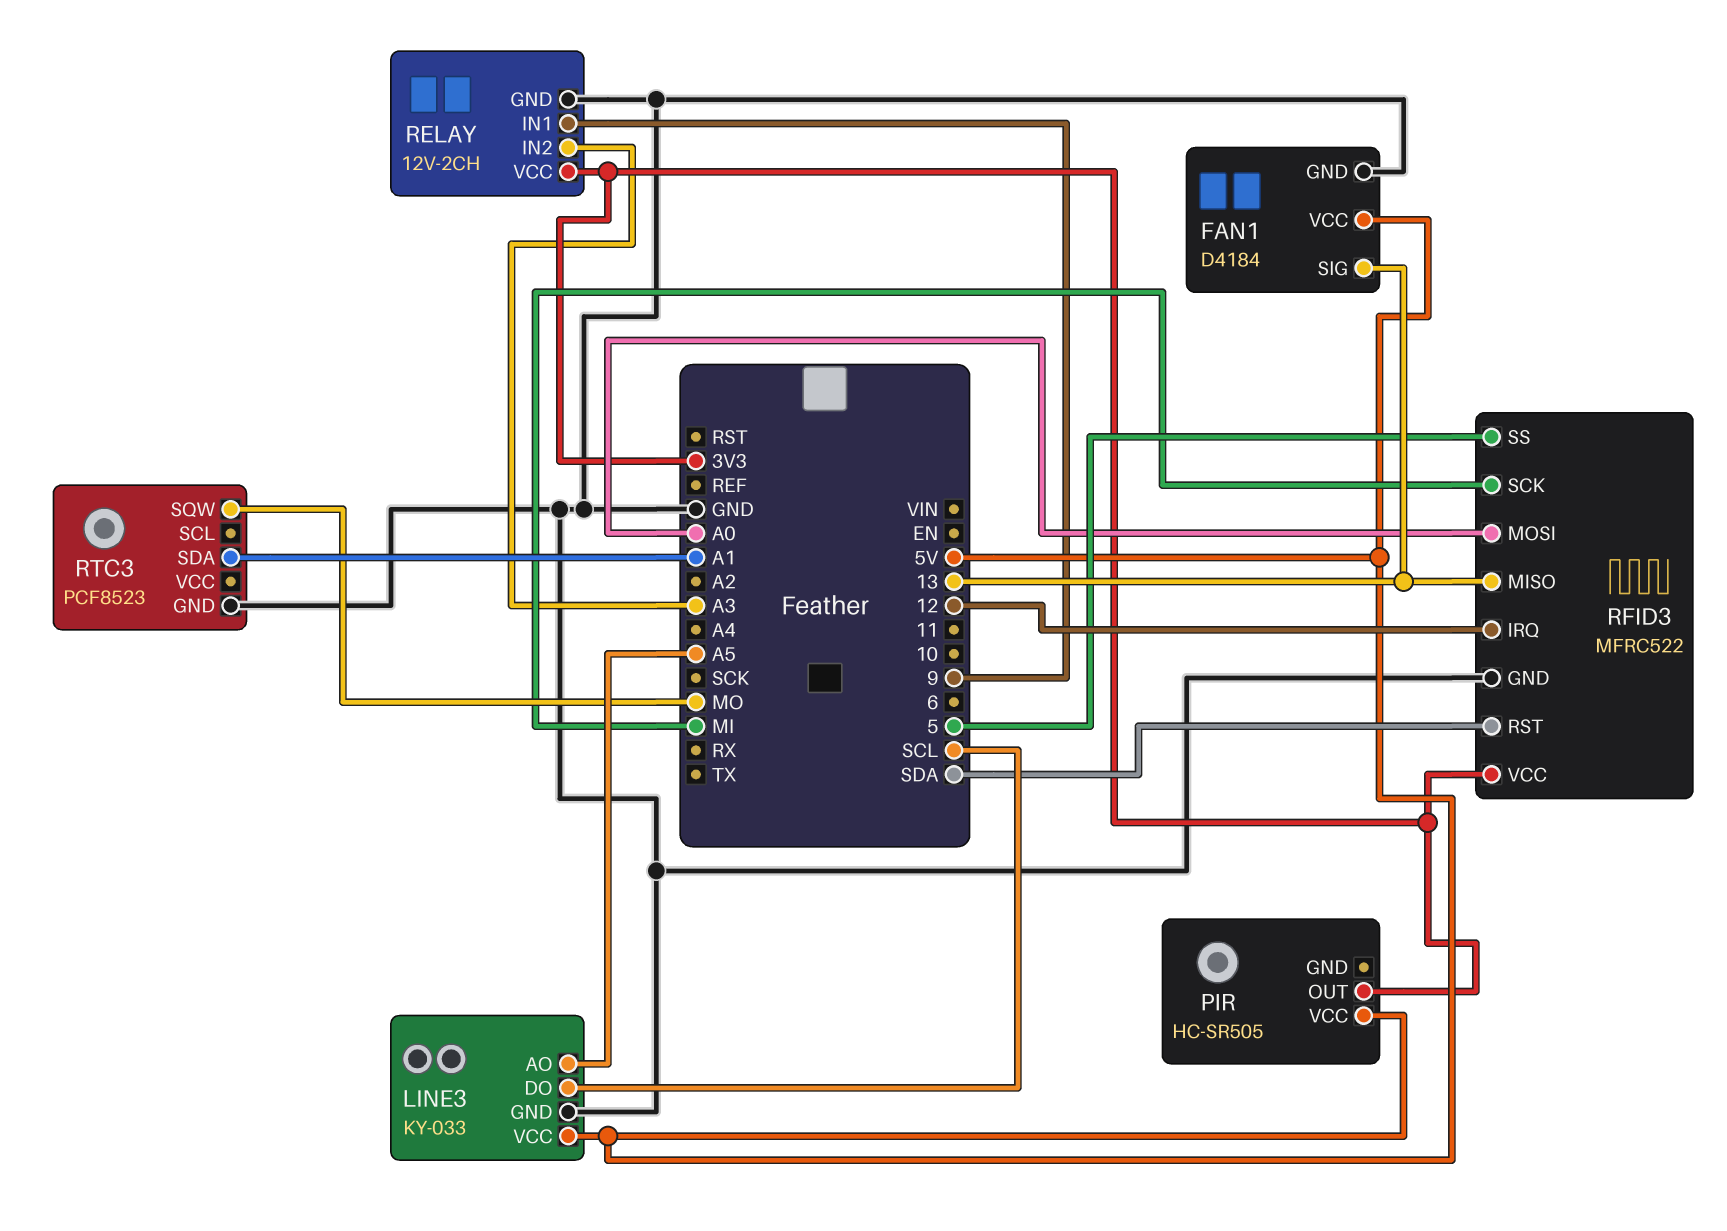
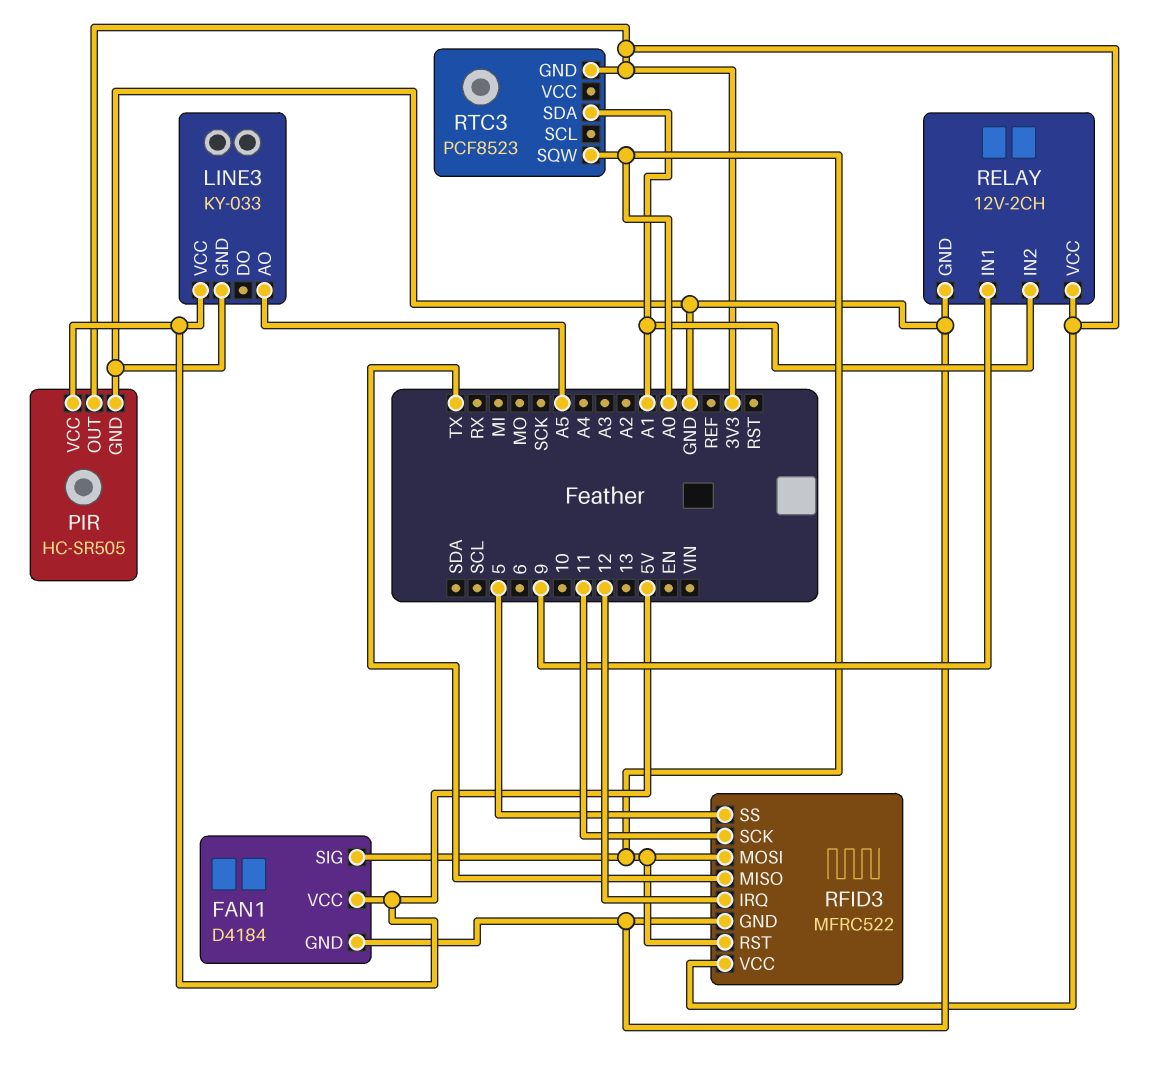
FAN1 pin SIG: 13 -> A0
LINE3 pin DO: SCL -> none
PIR pin GND: none -> GND
RELAY pin IN2: A3 -> A1
RFID3 pin MISO: 13 -> TX
RFID3 pin RST: SDA -> A0
RFID3 pin SCK: MI -> 11
RTC3 pin GND: GND -> 3V3
RTC3 pin SQW: MO -> A0

